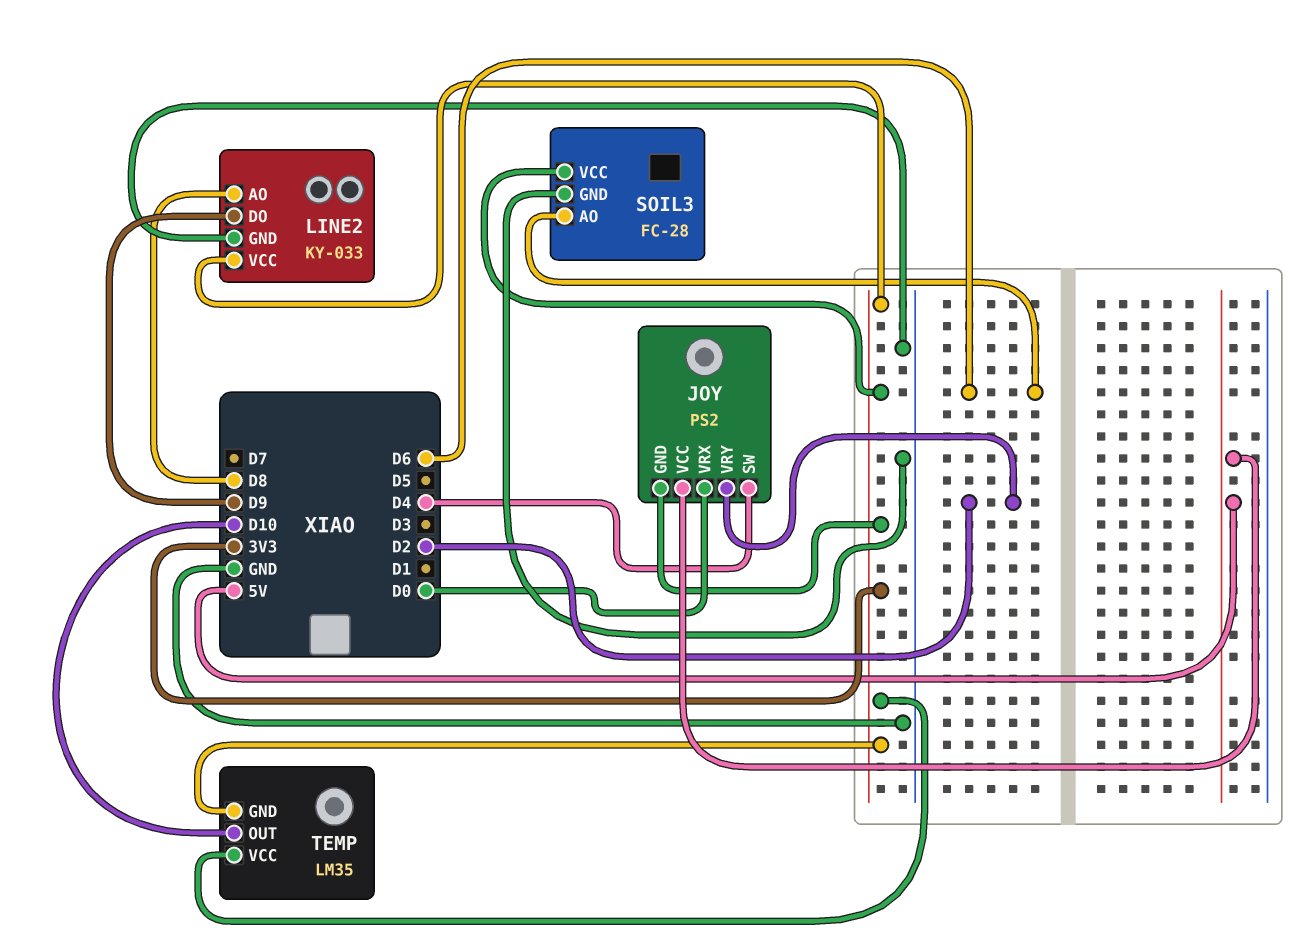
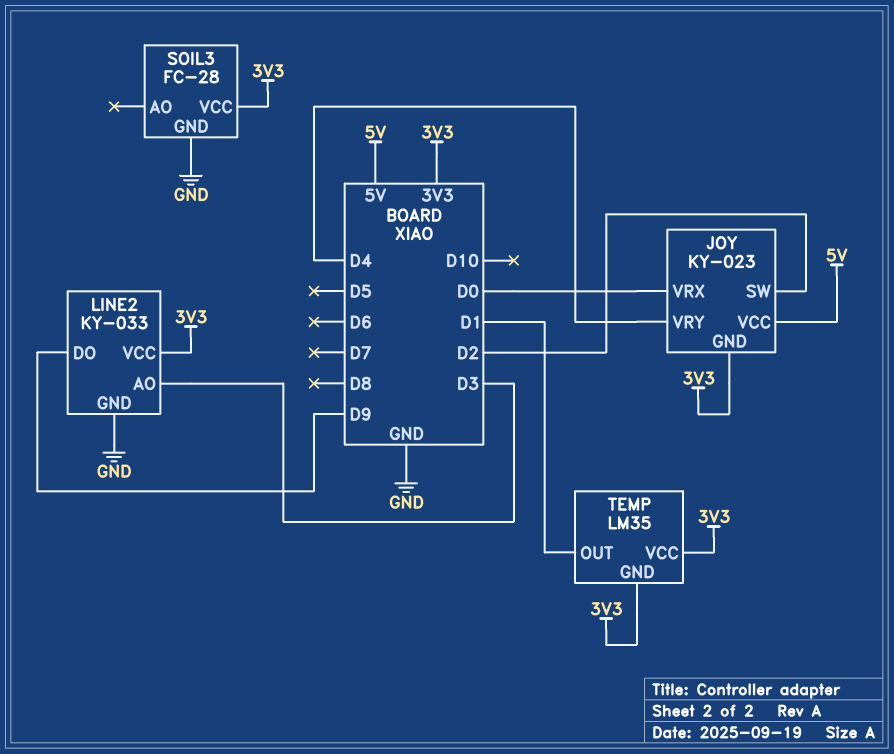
JOY: PS2 -> KY-023
JOY pin SW: D4 -> D2
JOY pin VRY: D2 -> D4
LINE2 pin AO: D8 -> D3
SOIL3 pin AO: D6 -> none
TEMP pin OUT: D10 -> D1

